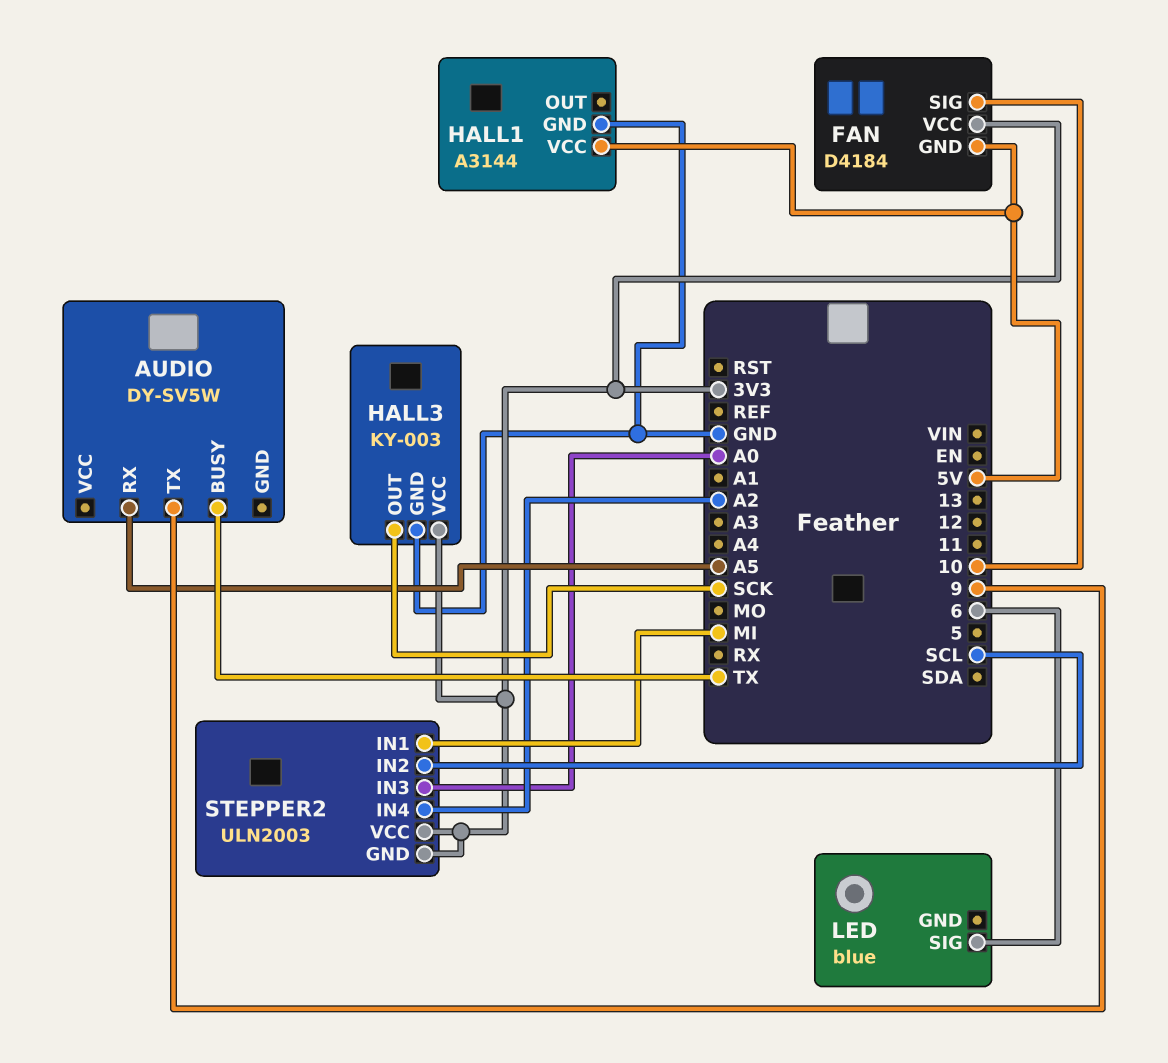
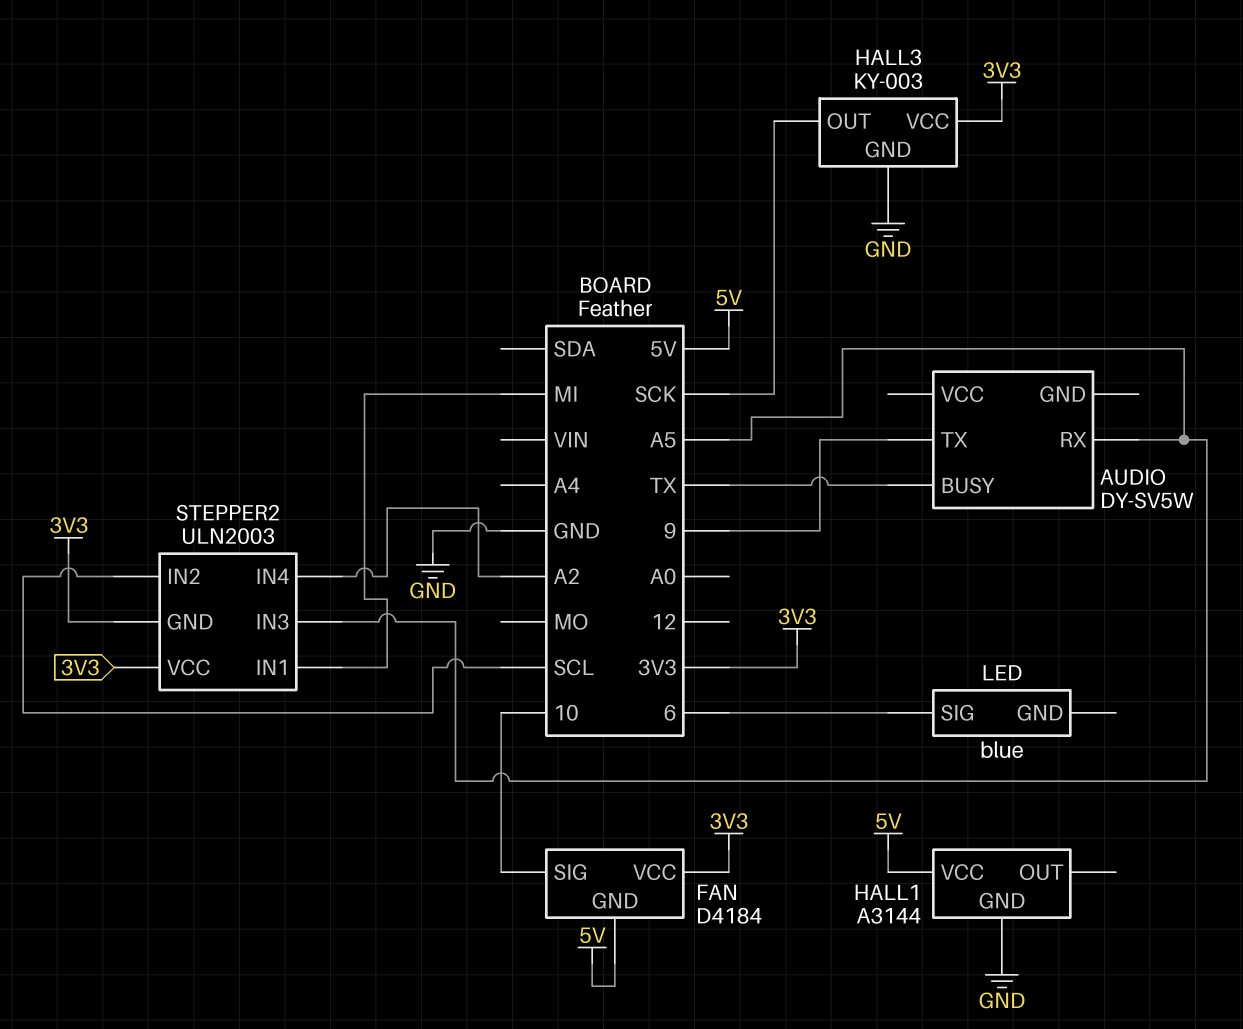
STEPPER2 pin IN3: A0 -> A5

